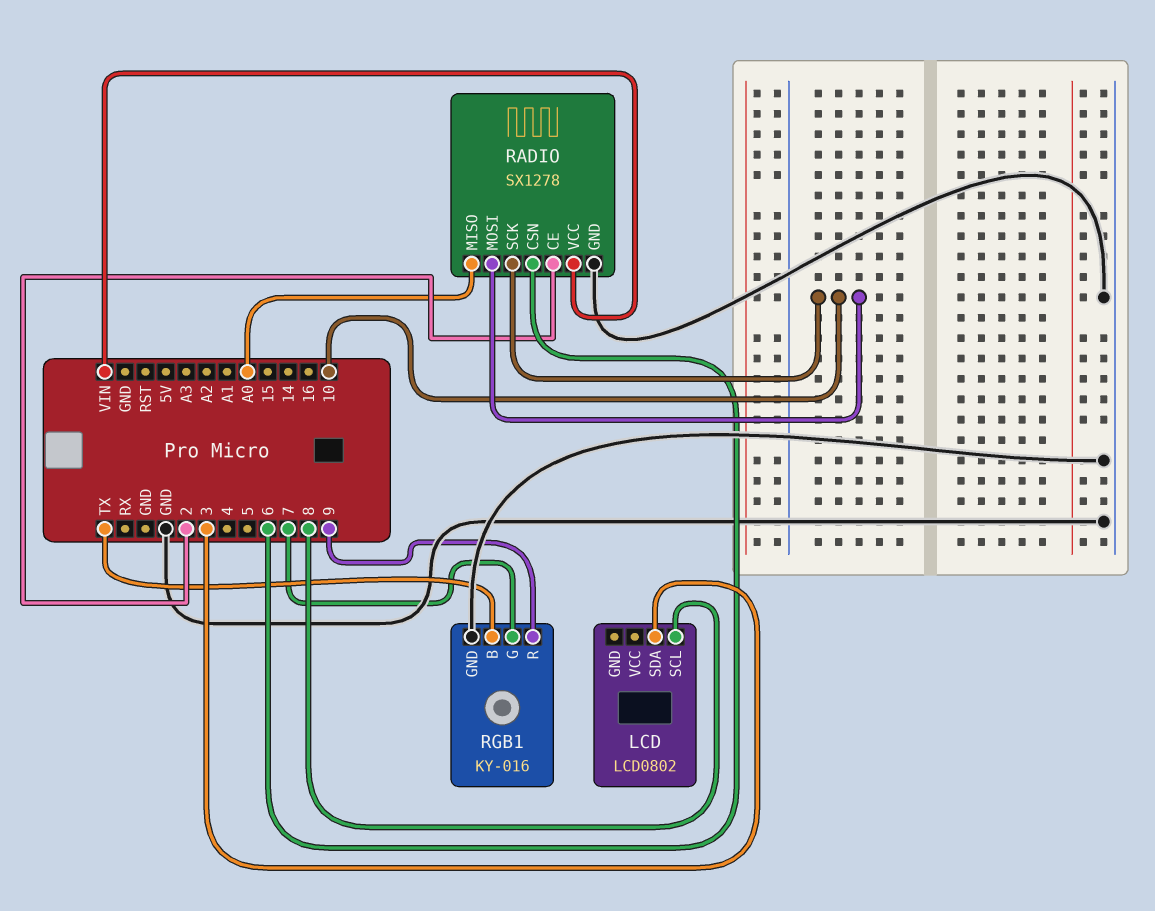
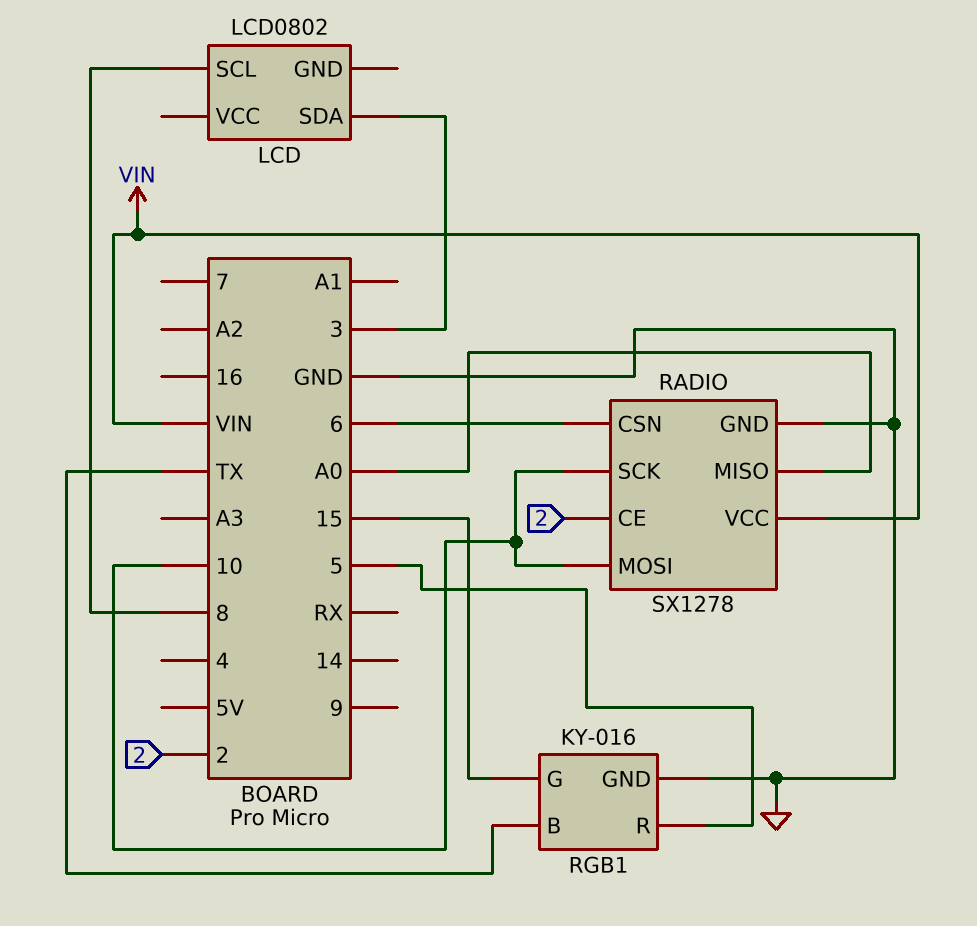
RGB1 pin G: 7 -> 15
RGB1 pin R: 9 -> 5

